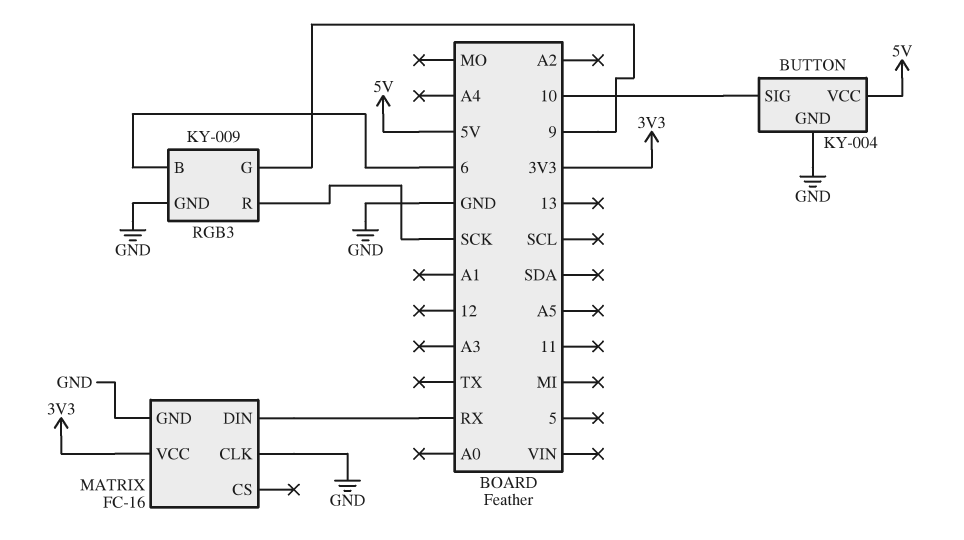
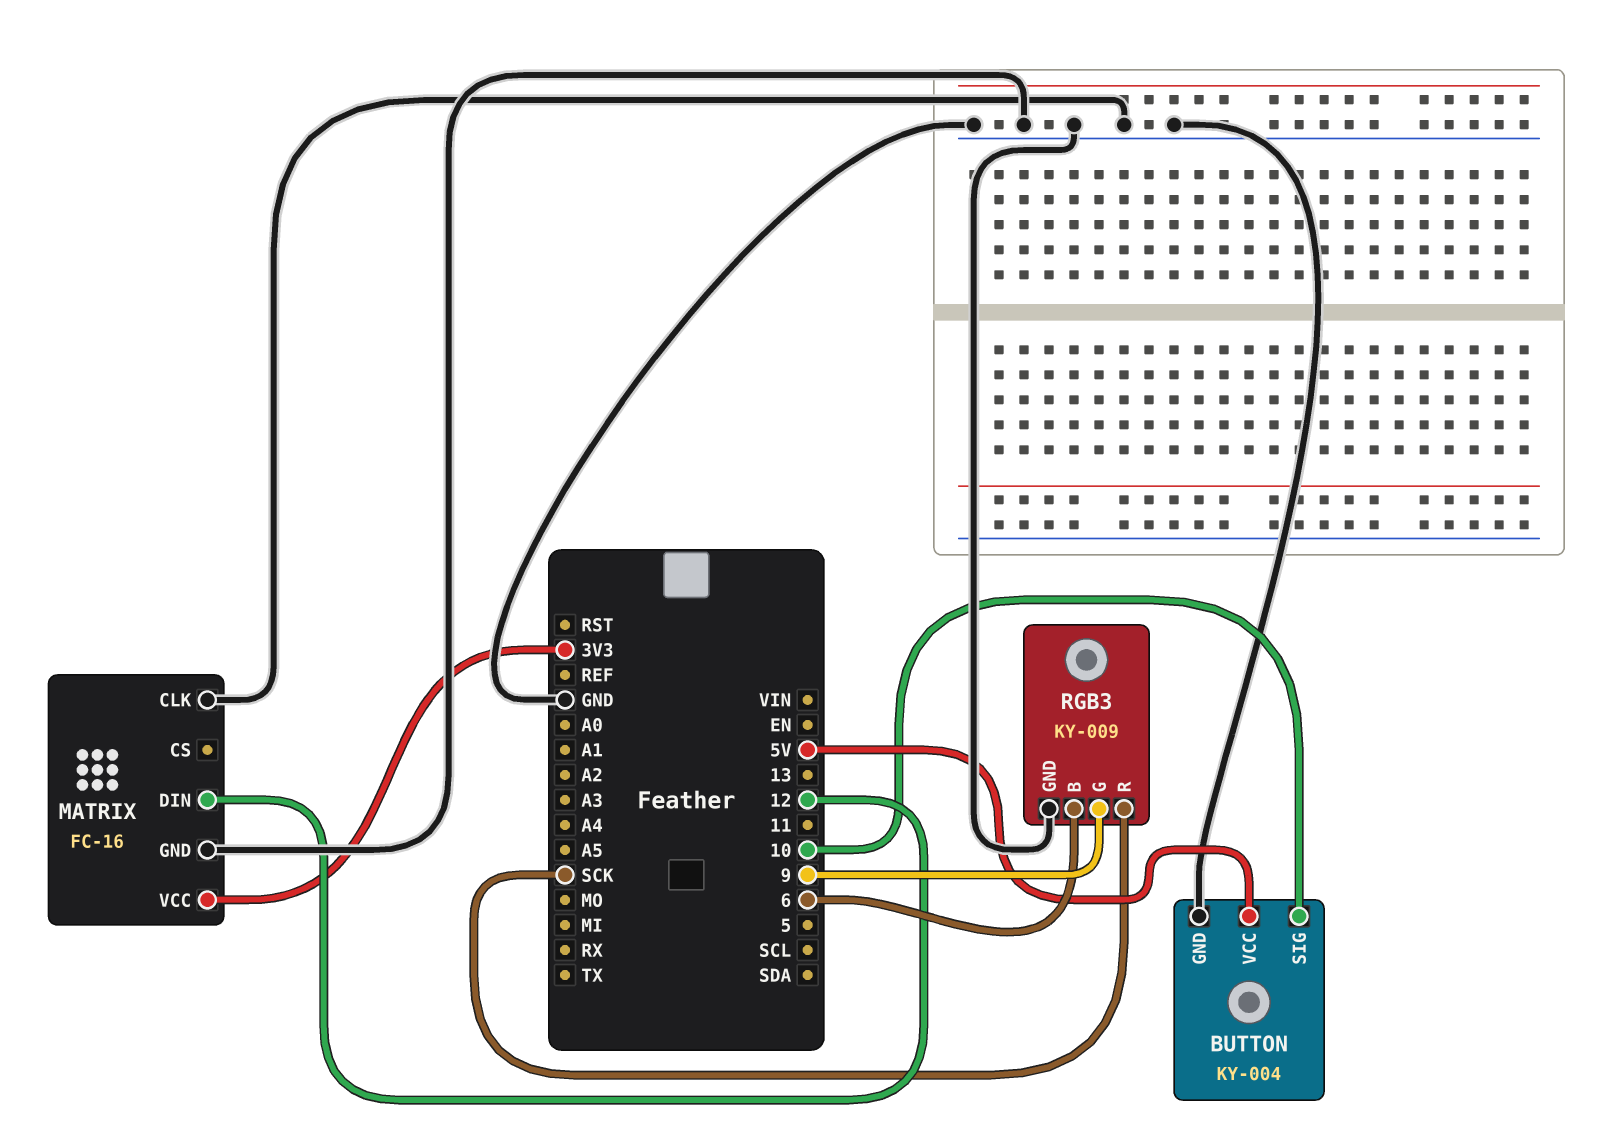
MATRIX pin DIN: RX -> 12

